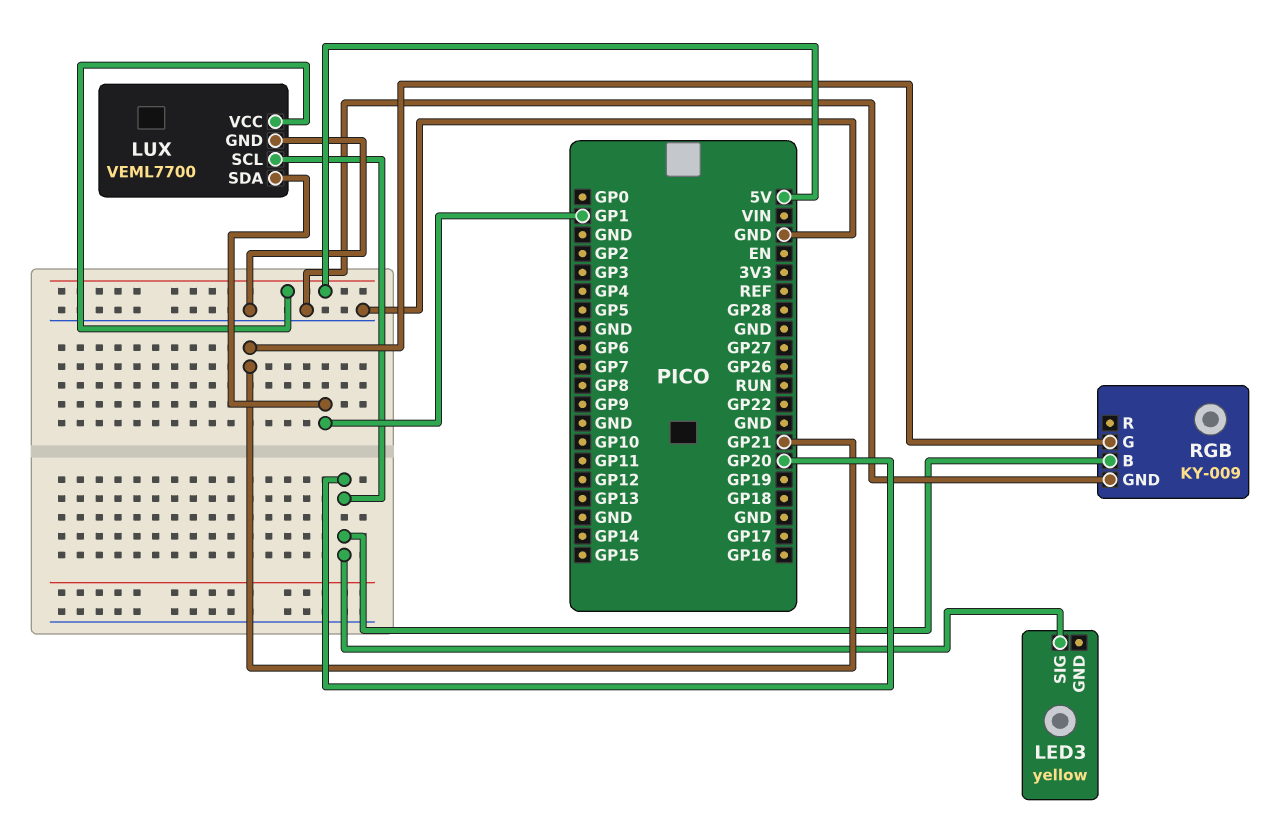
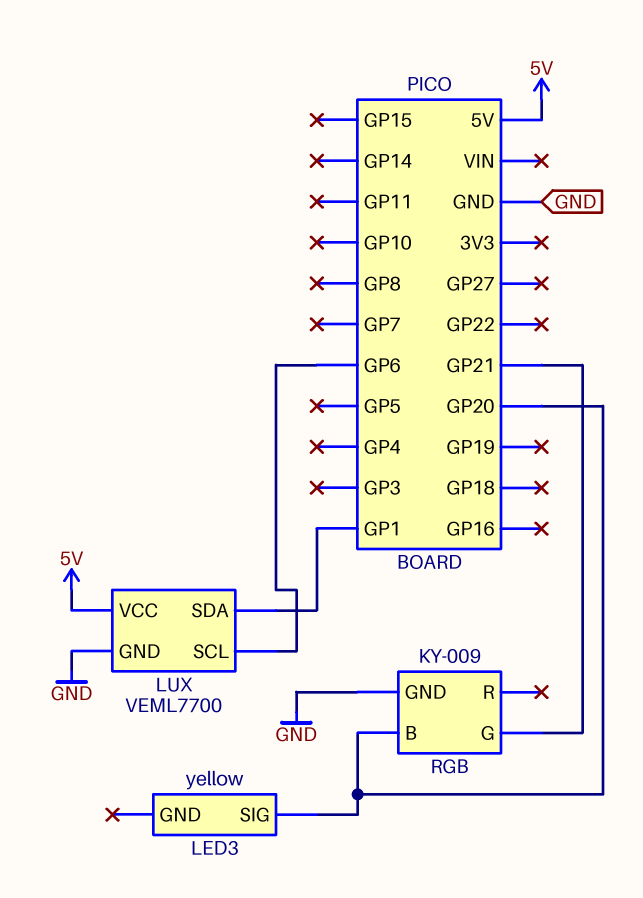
LUX pin SCL: GP20 -> GP6

